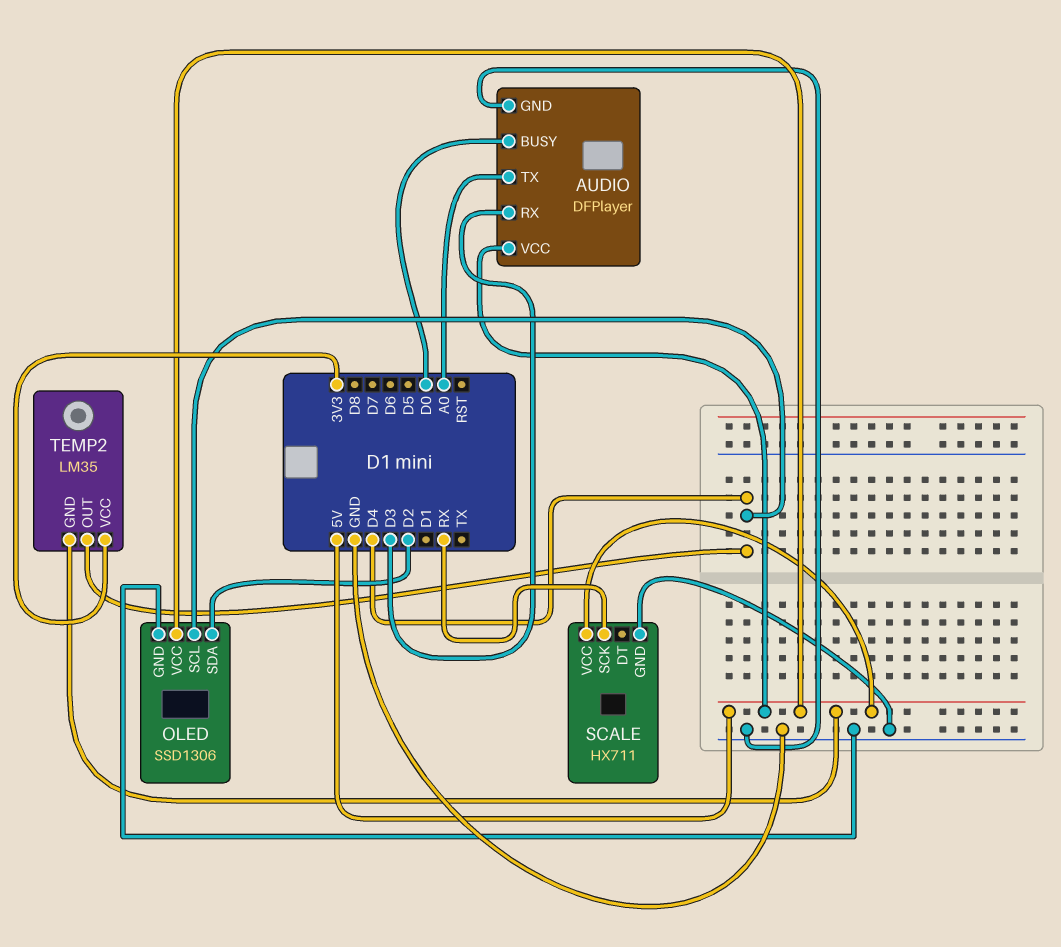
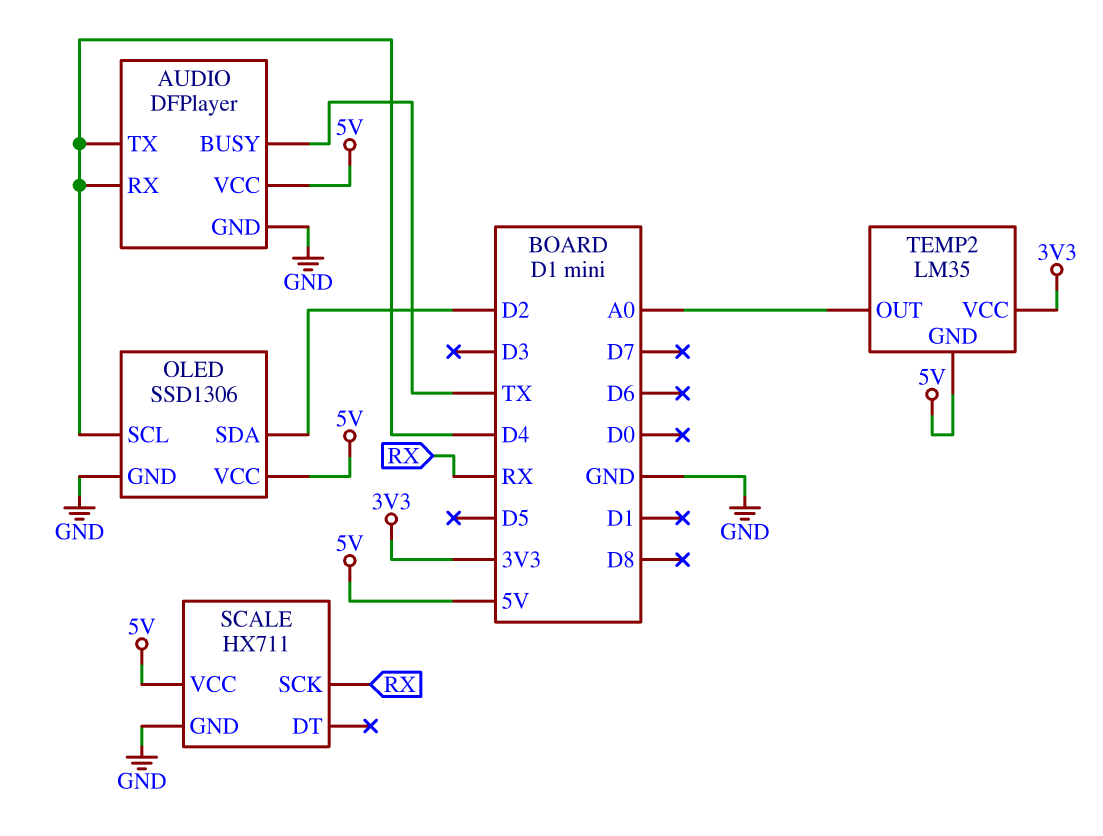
AUDIO pin BUSY: D0 -> TX
AUDIO pin RX: D3 -> D4
AUDIO pin TX: A0 -> D4
TEMP2 pin OUT: D4 -> A0

